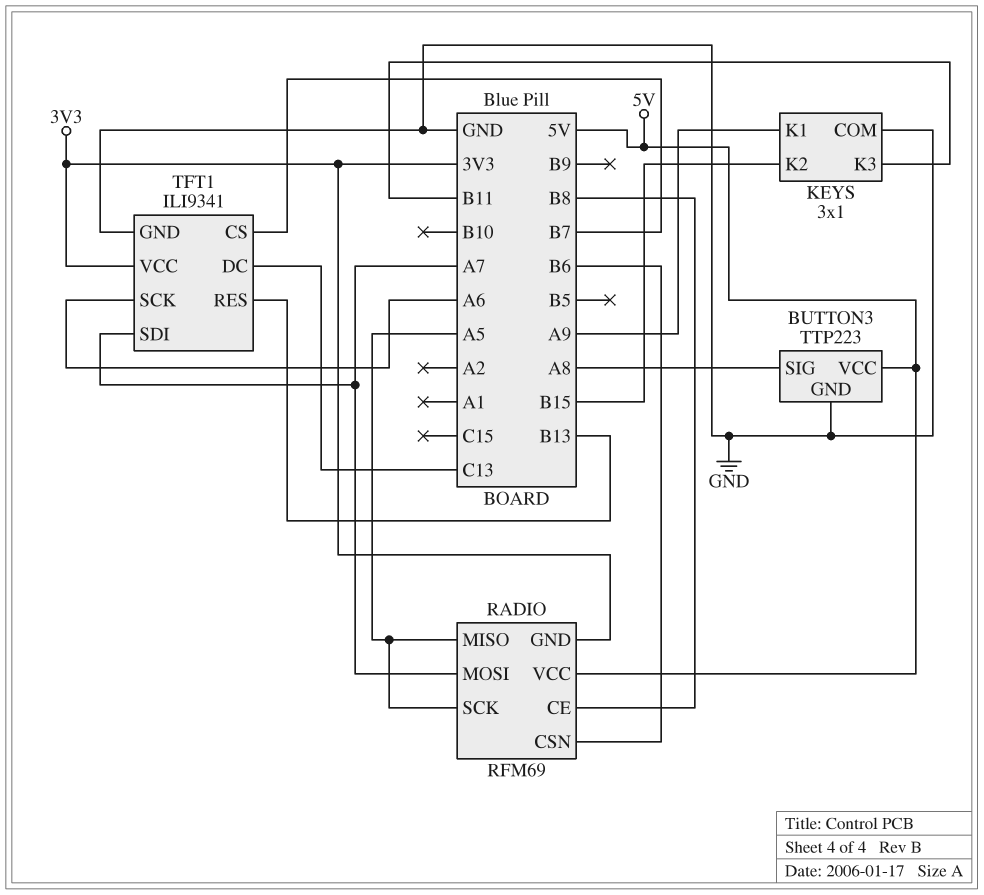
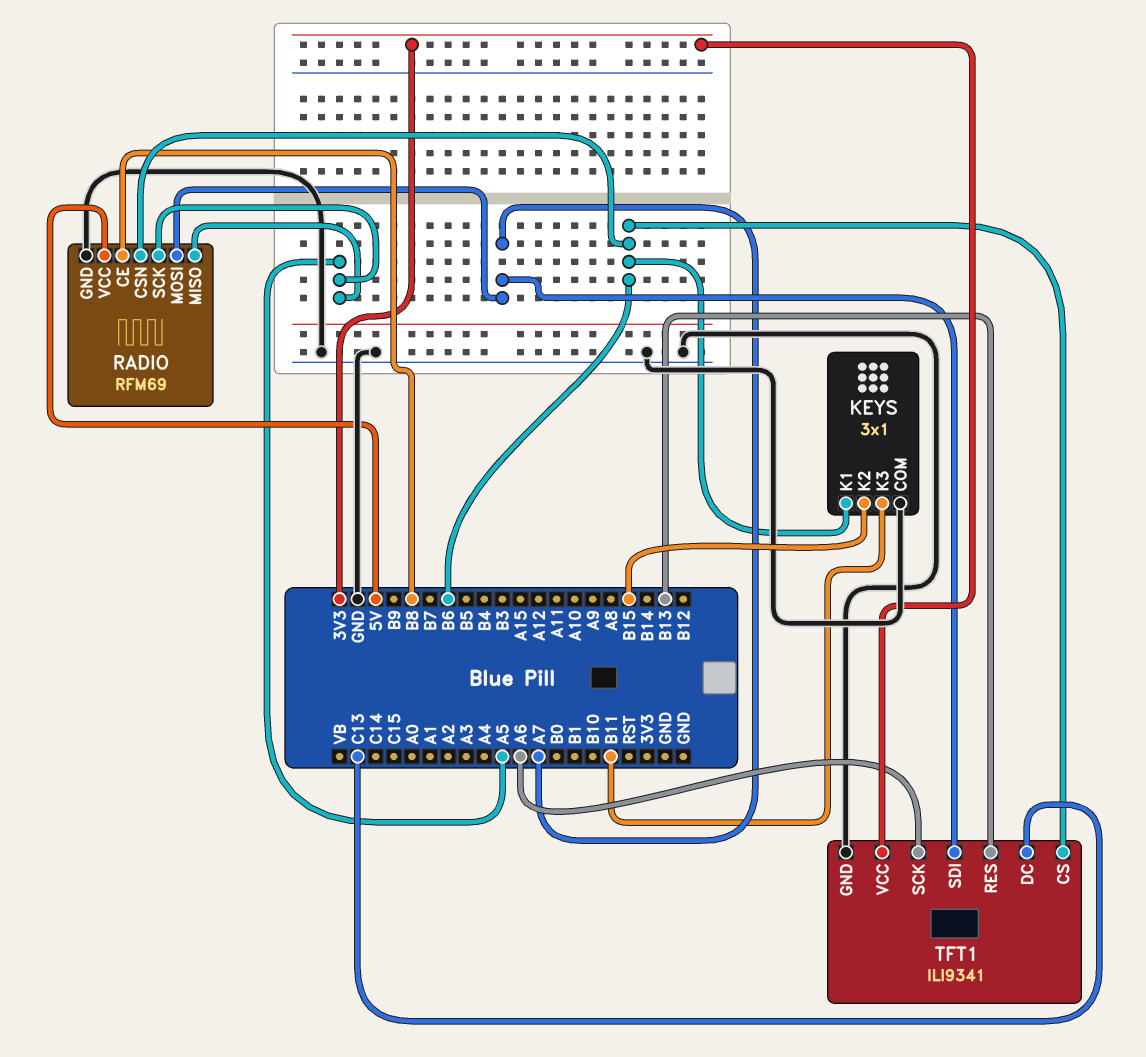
BUTTON3: TTP223 -> none
BUTTON3 pin GND: GND -> none
BUTTON3 pin SIG: A8 -> none
BUTTON3 pin VCC: 5V -> none
KEYS pin K1: A9 -> B6
RADIO pin GND: 3V3 -> GND
TFT1 pin CS: B7 -> B6

